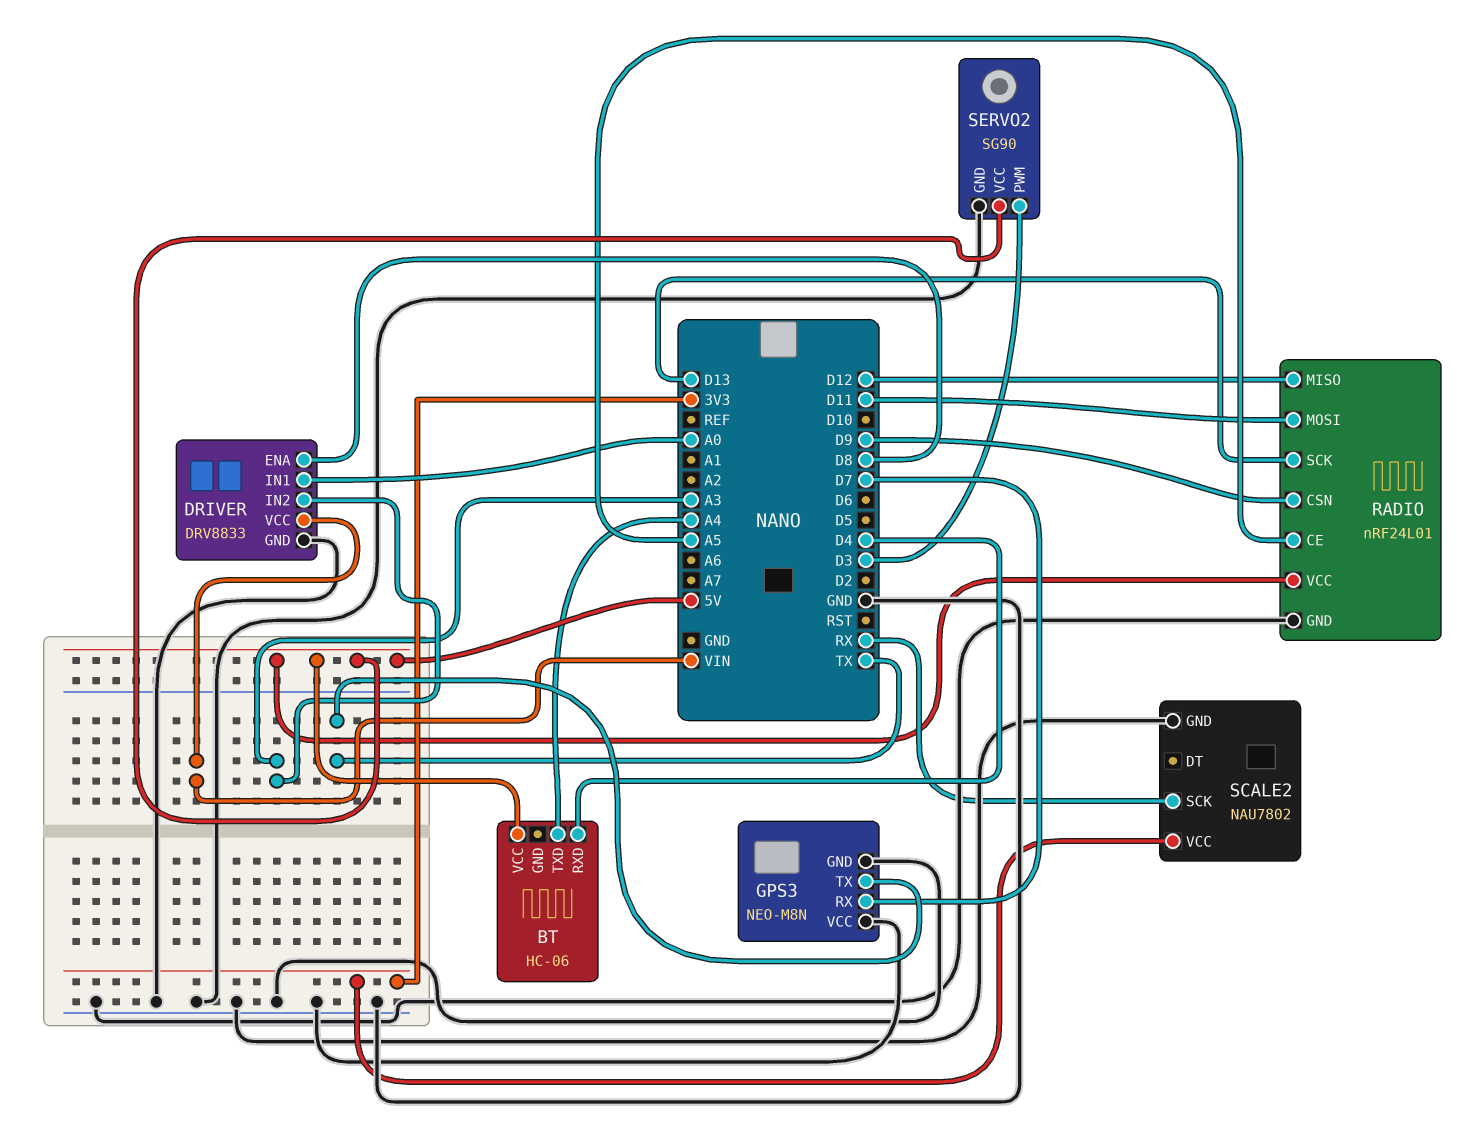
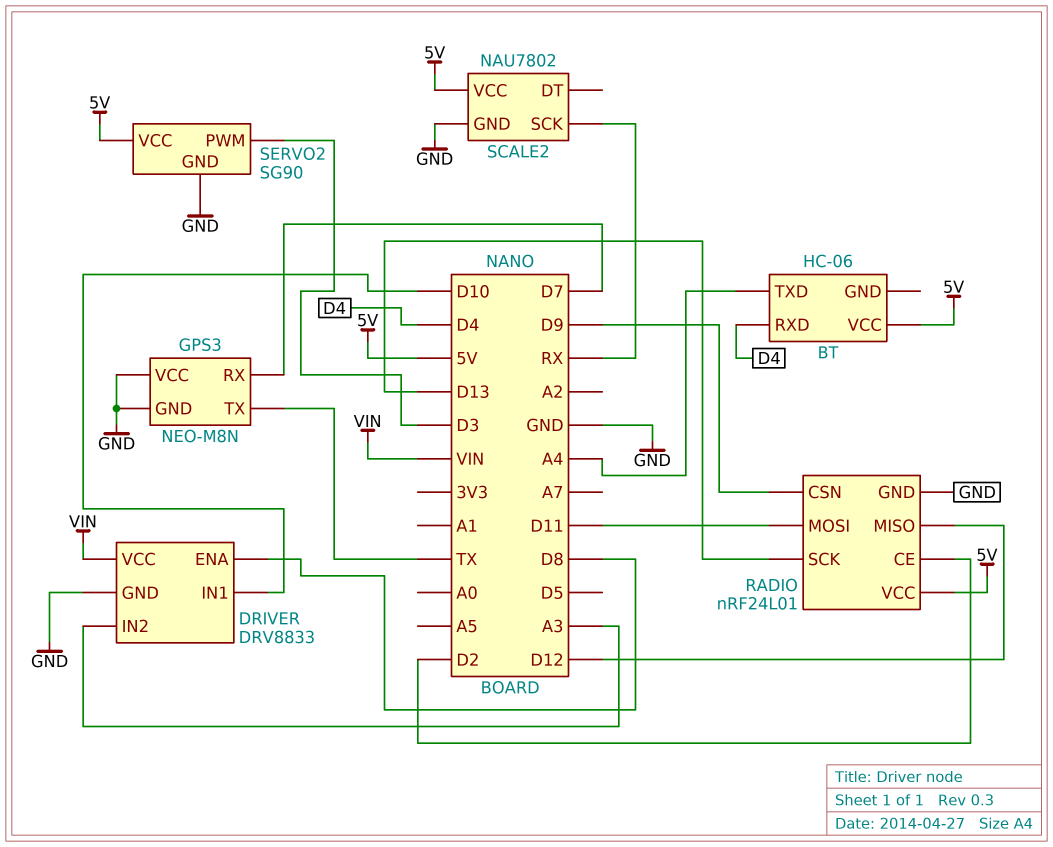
DRIVER pin IN1: A0 -> D10
RADIO pin CE: A5 -> D2
SCALE2 pin VCC: 3V3 -> 5V

